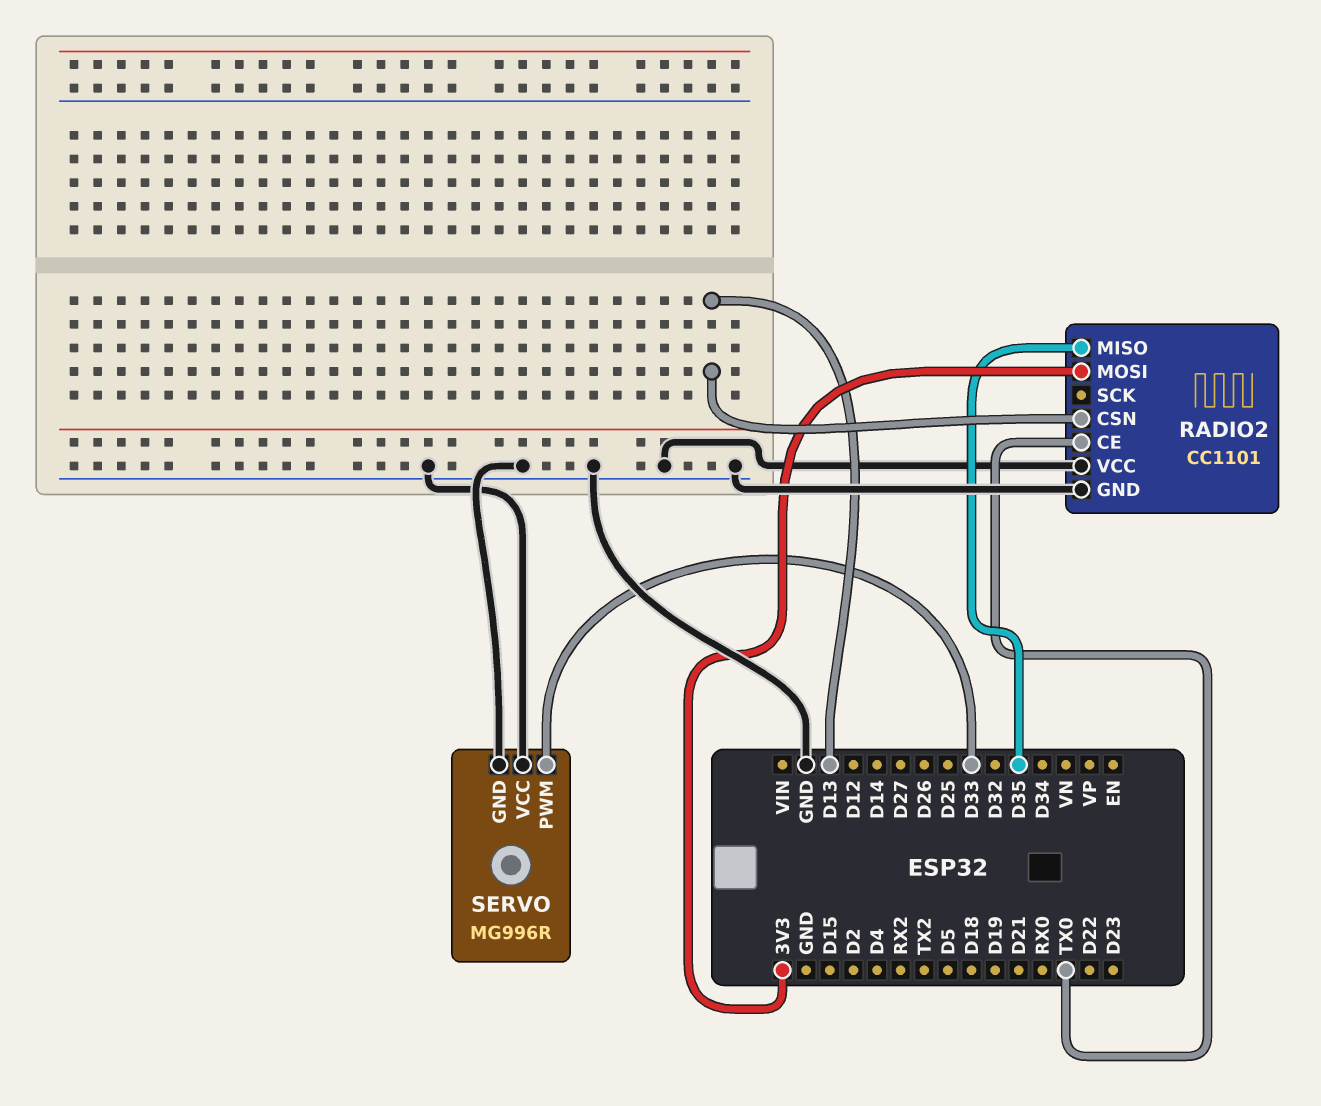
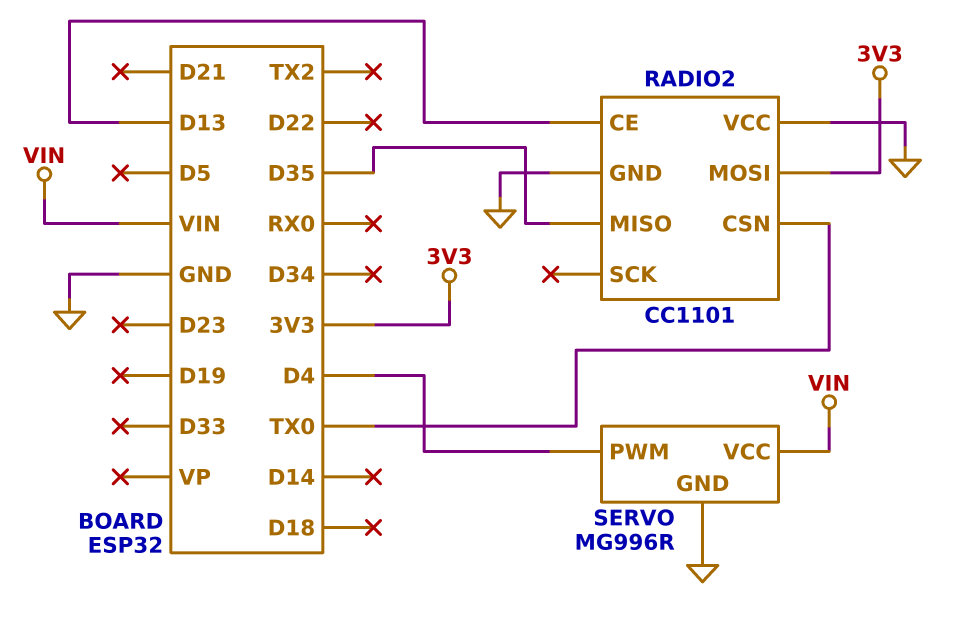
RADIO2 pin CE: TX0 -> D13
RADIO2 pin CSN: D13 -> TX0
SERVO pin PWM: D33 -> D4
SERVO pin VCC: GND -> VIN

